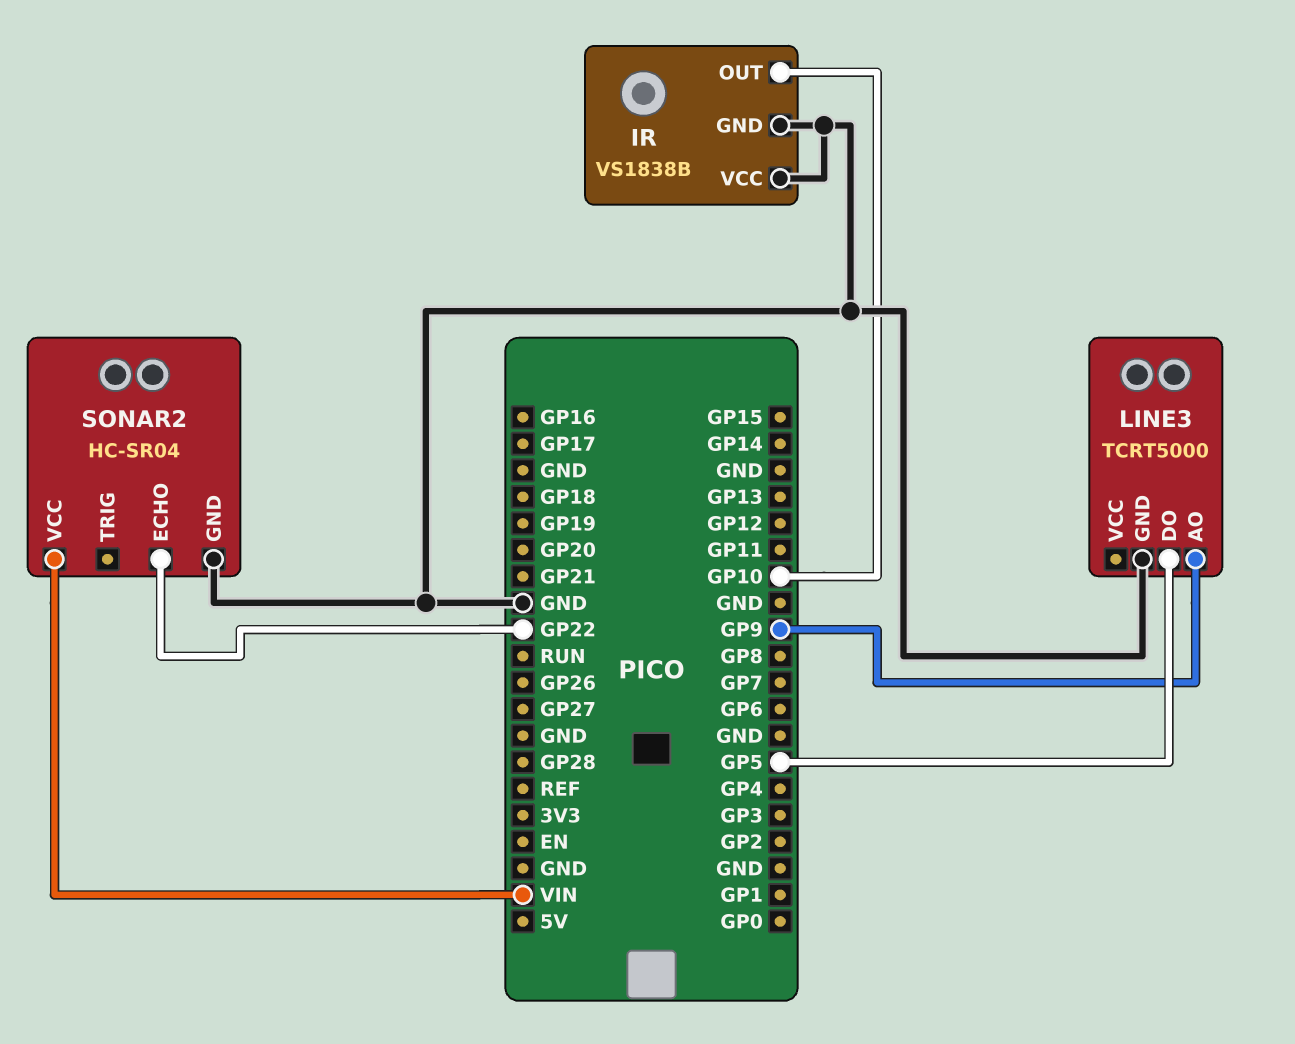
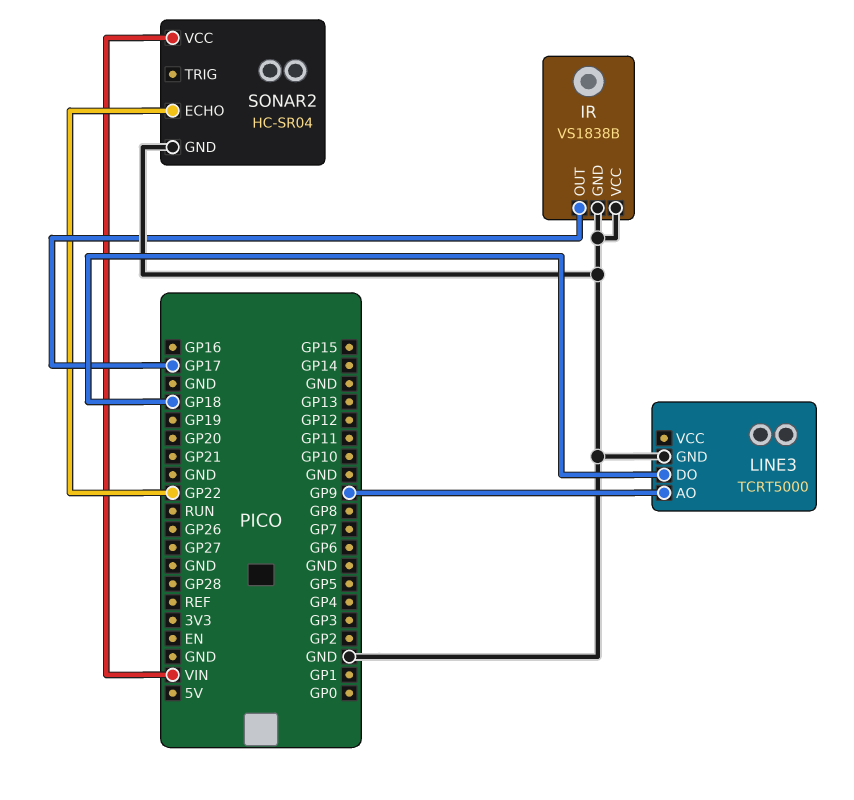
IR pin OUT: GP10 -> GP17
LINE3 pin DO: GP5 -> GP18

